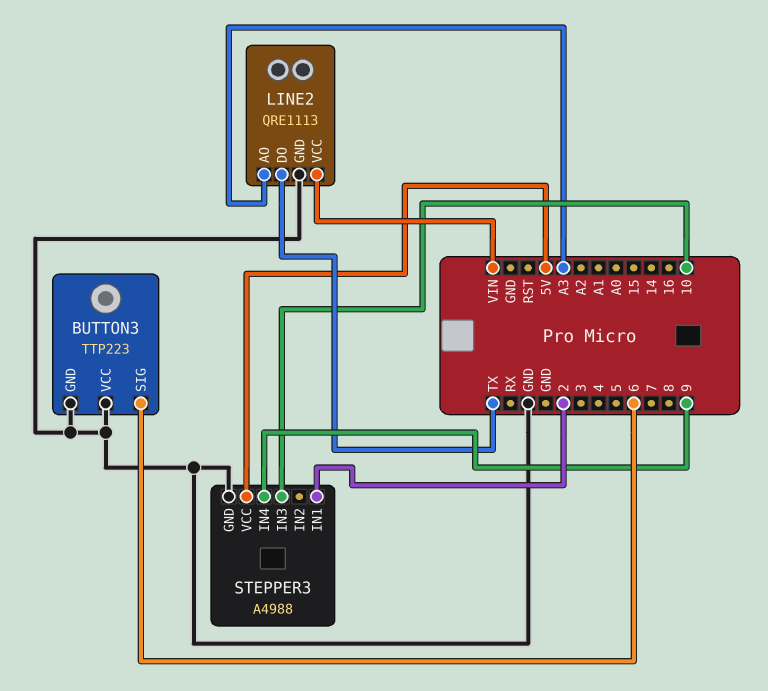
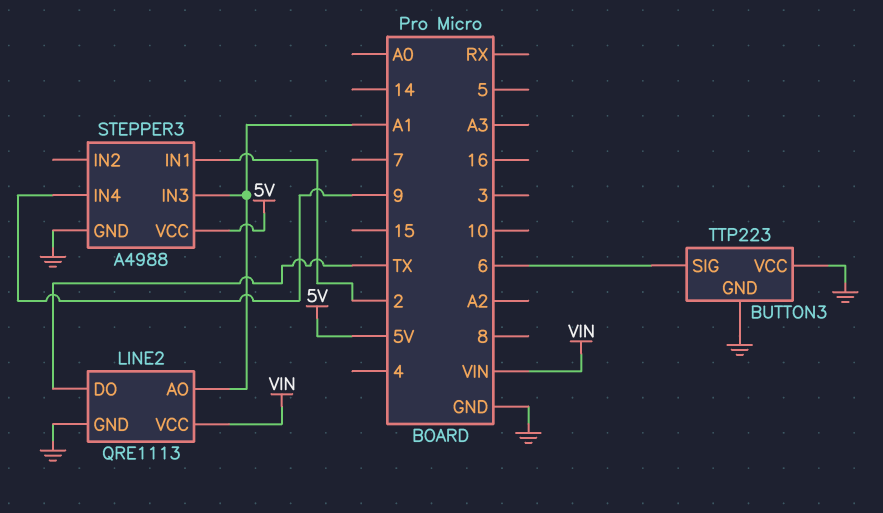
LINE2 pin AO: A3 -> A1
STEPPER3 pin IN3: 10 -> A1

